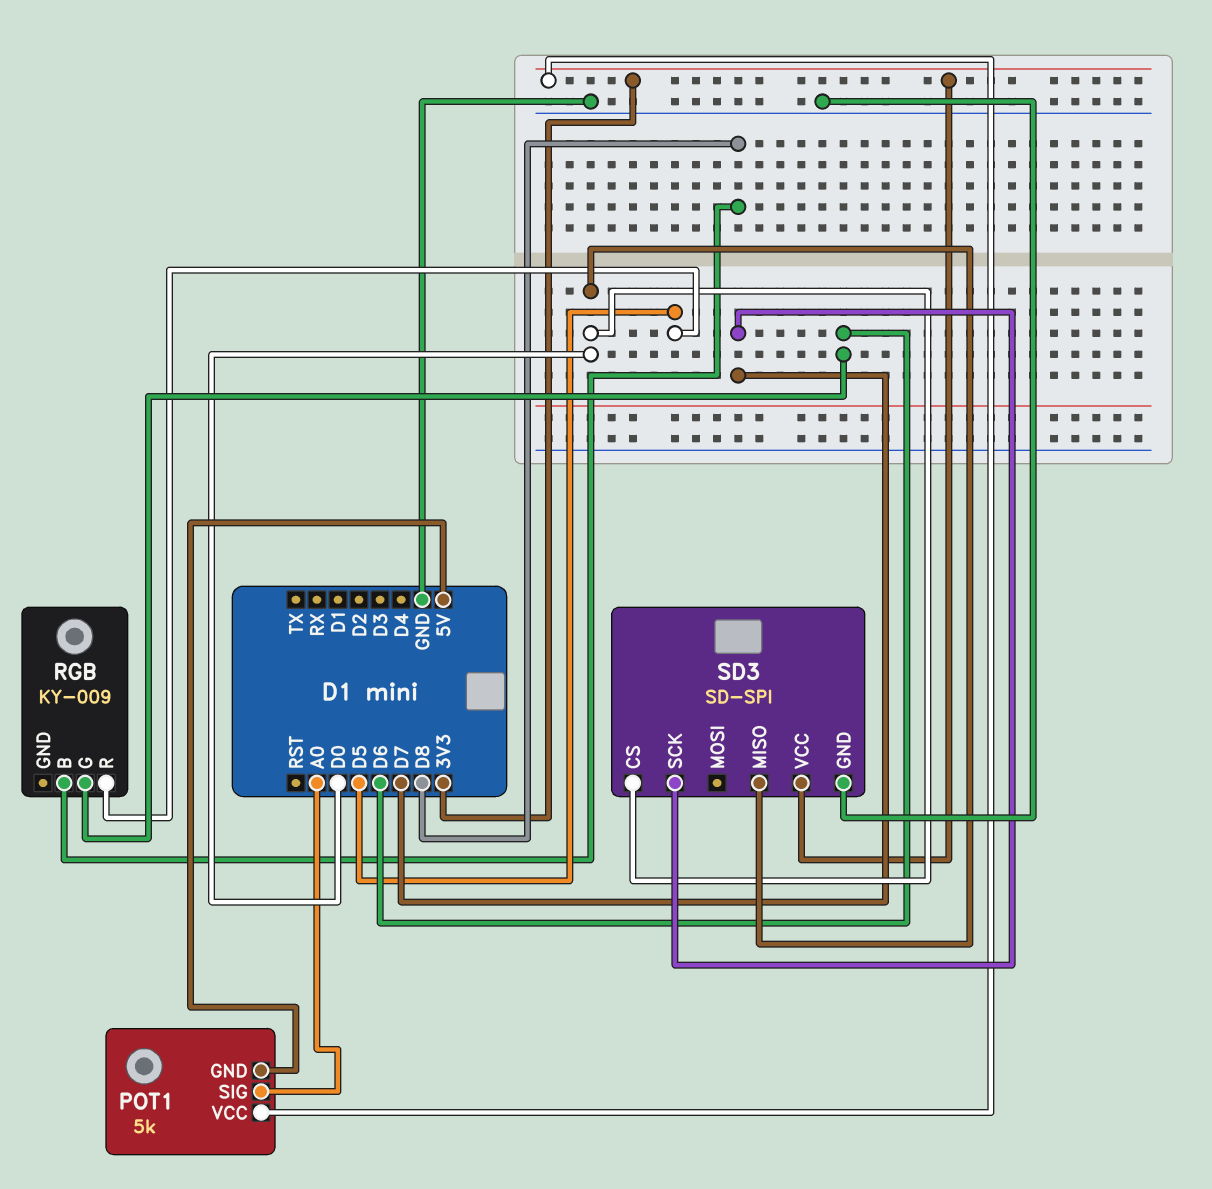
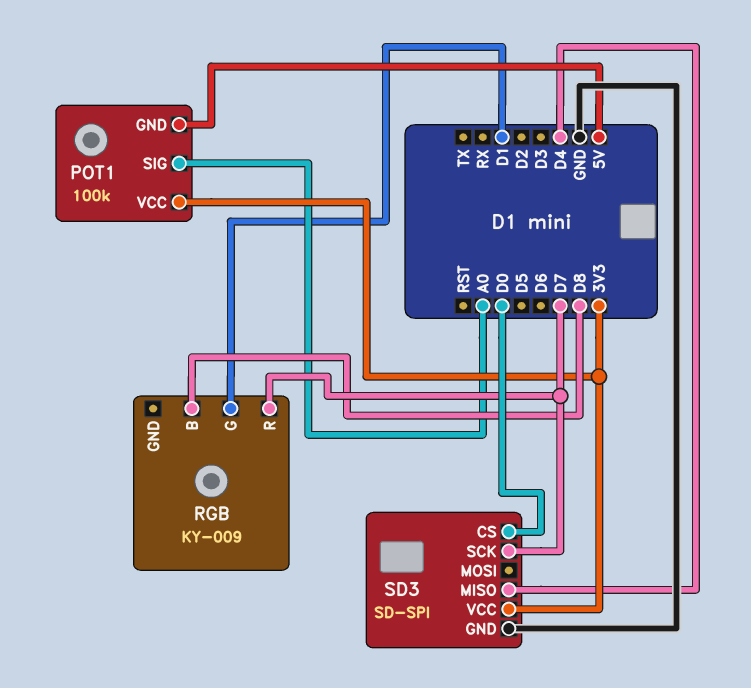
POT1: 5k -> 100k
RGB pin G: D6 -> D1
RGB pin R: D5 -> D7
SD3 pin MISO: D0 -> D4

